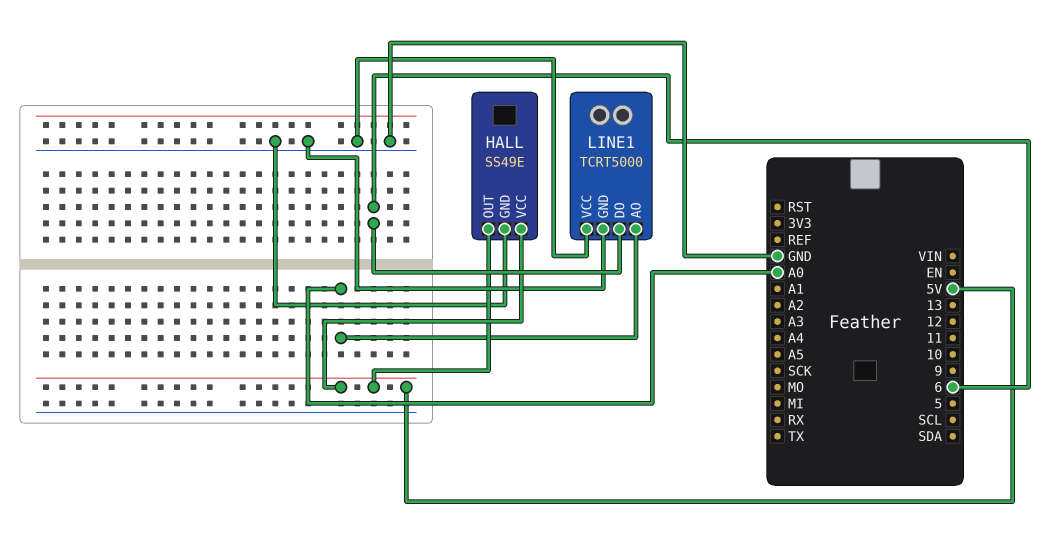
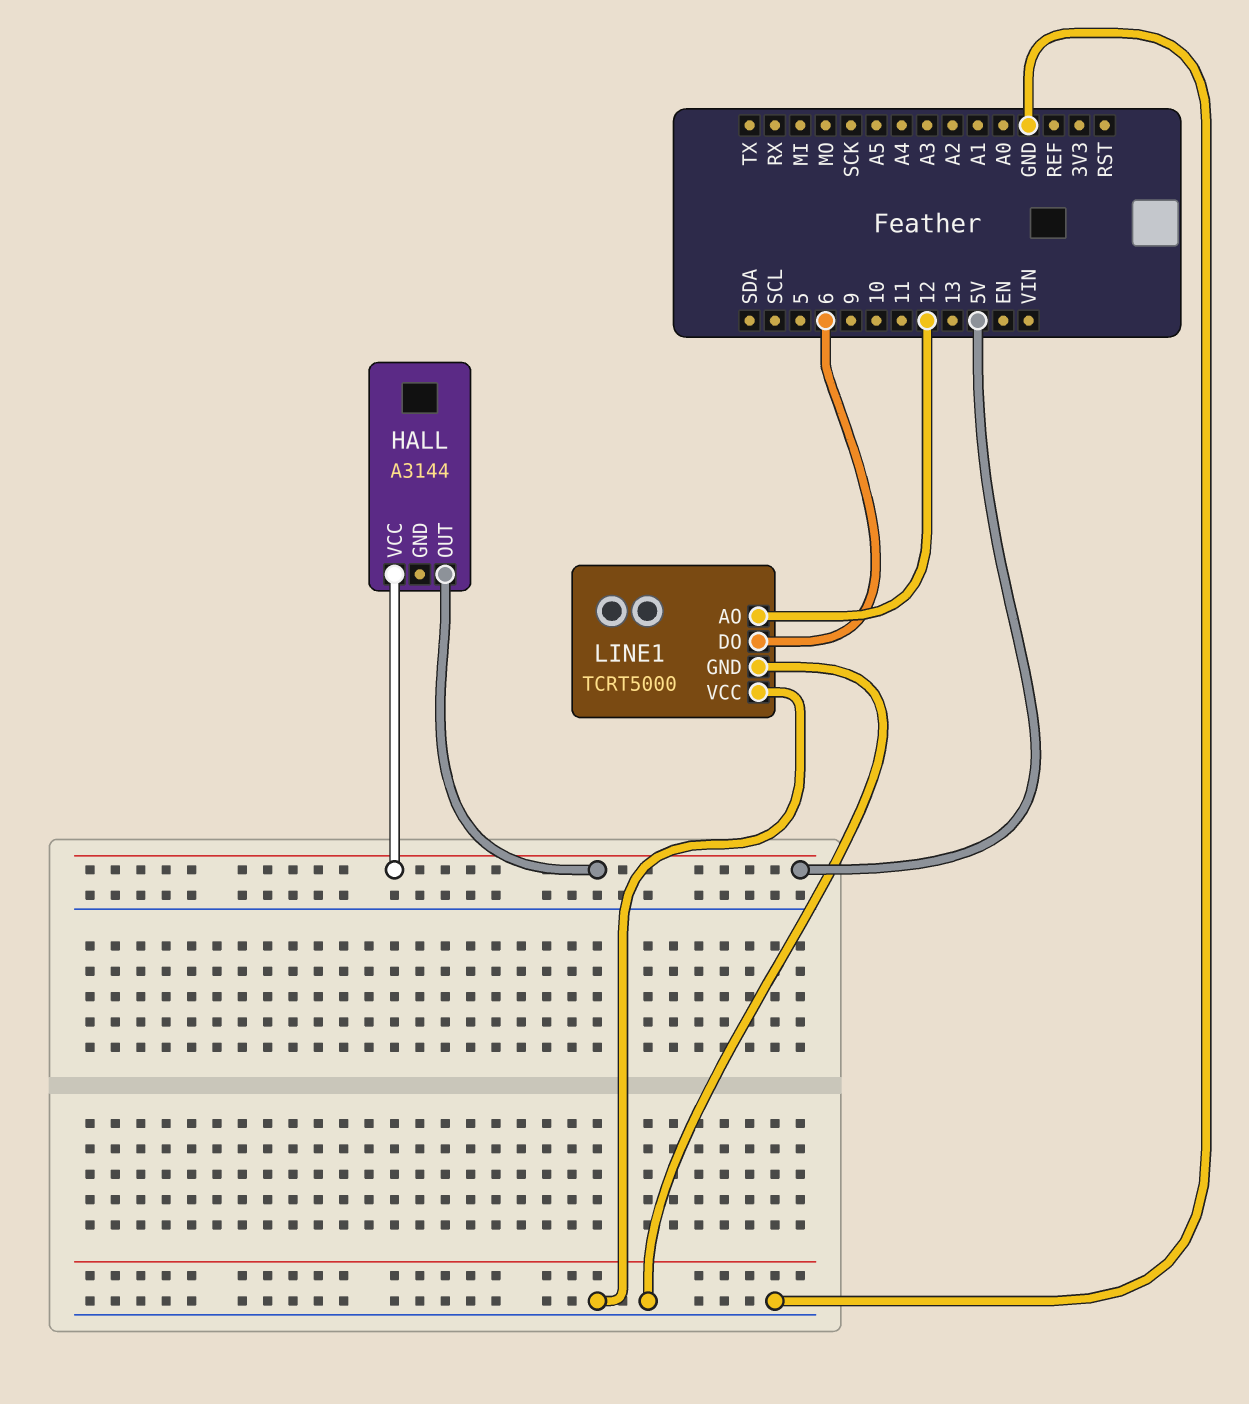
HALL: SS49E -> A3144
HALL pin GND: GND -> none
LINE1 pin AO: A0 -> 12

